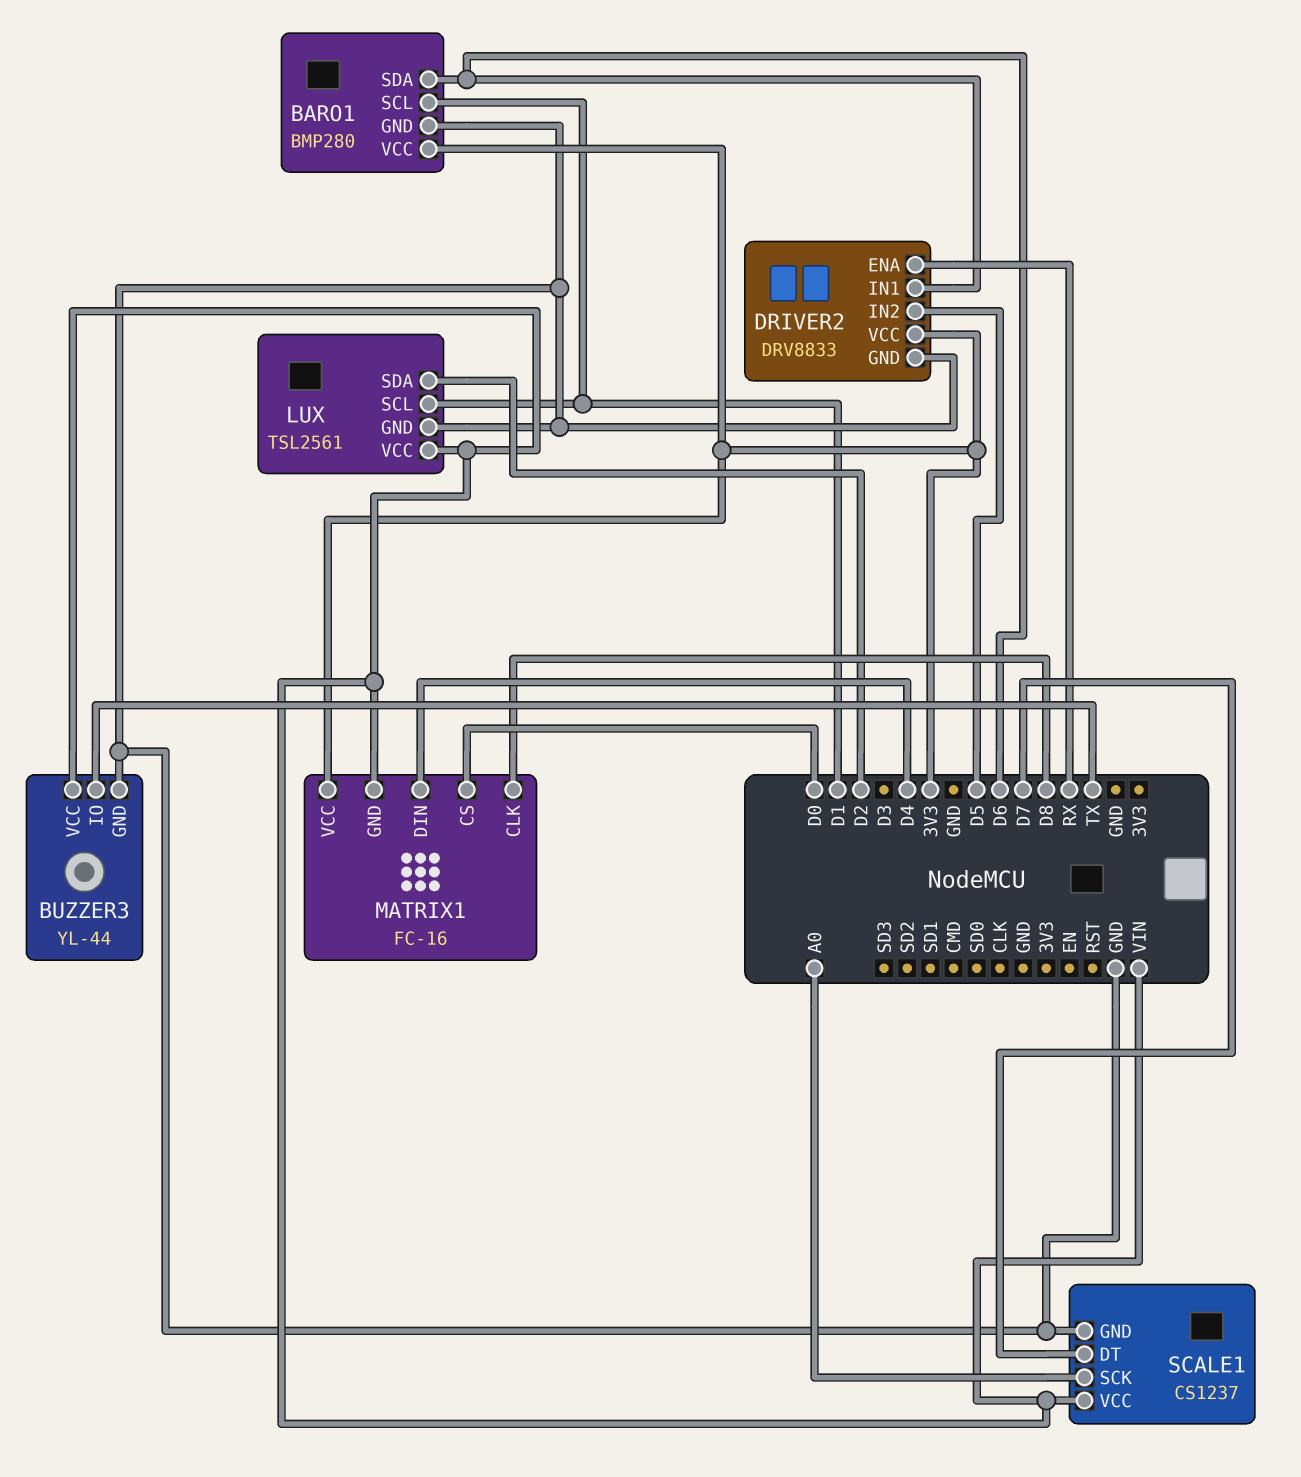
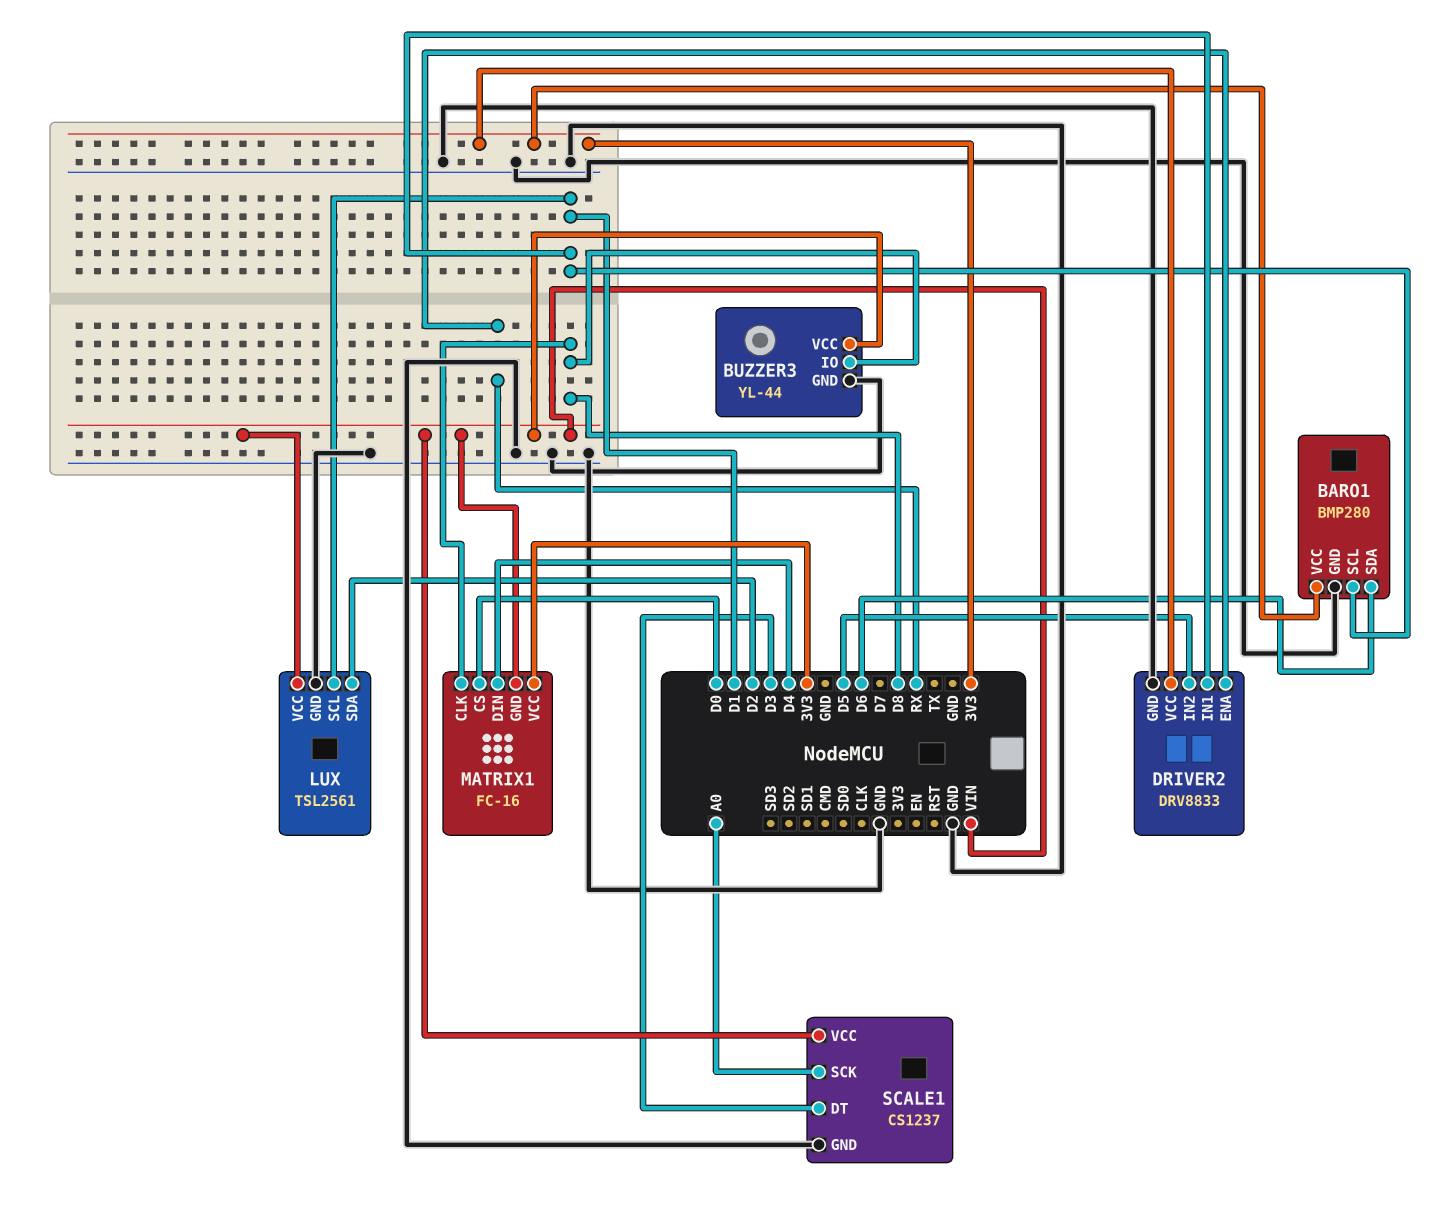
BUZZER3 pin IO: TX -> D8
DRIVER2 pin IN1: D6 -> D1
SCALE1 pin DT: D7 -> D3

